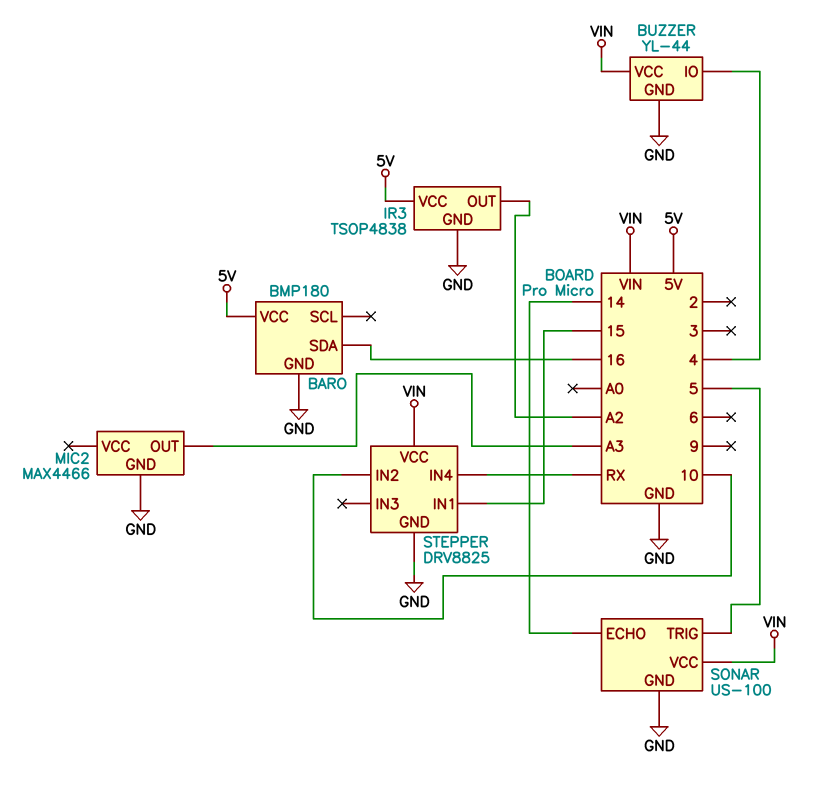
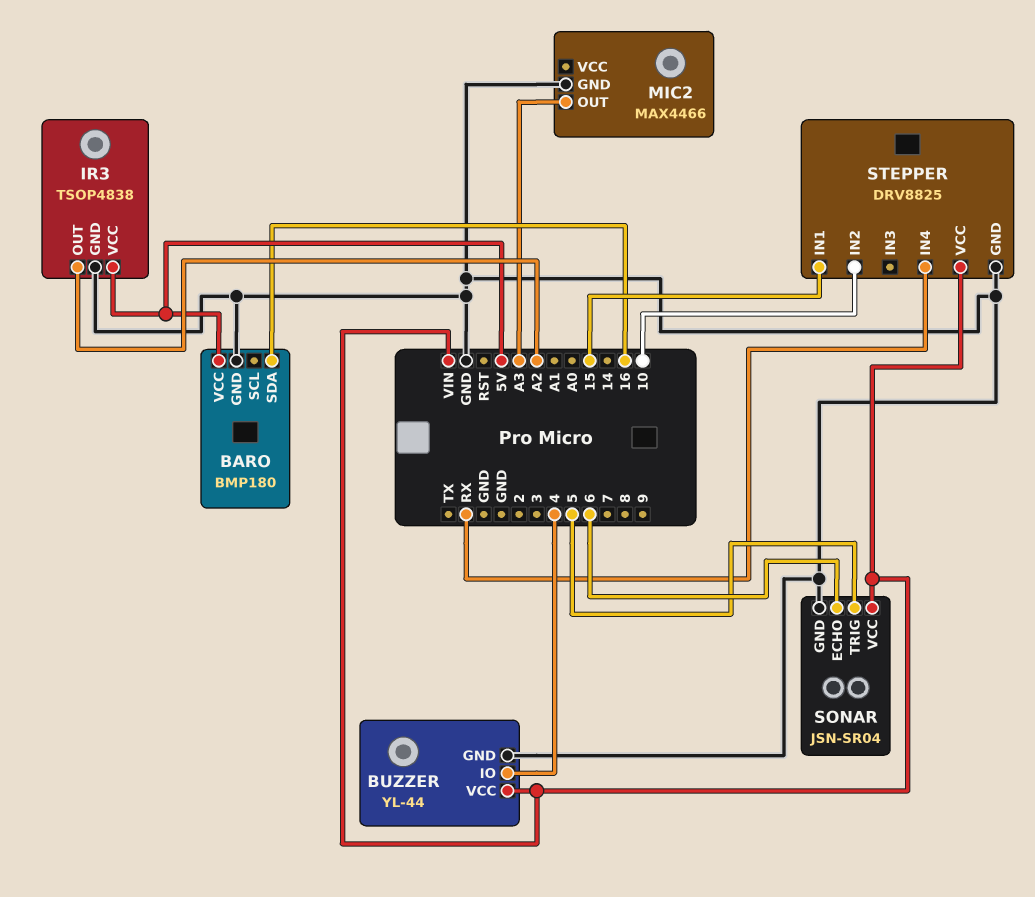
SONAR: US-100 -> JSN-SR04
SONAR pin ECHO: 14 -> 6

